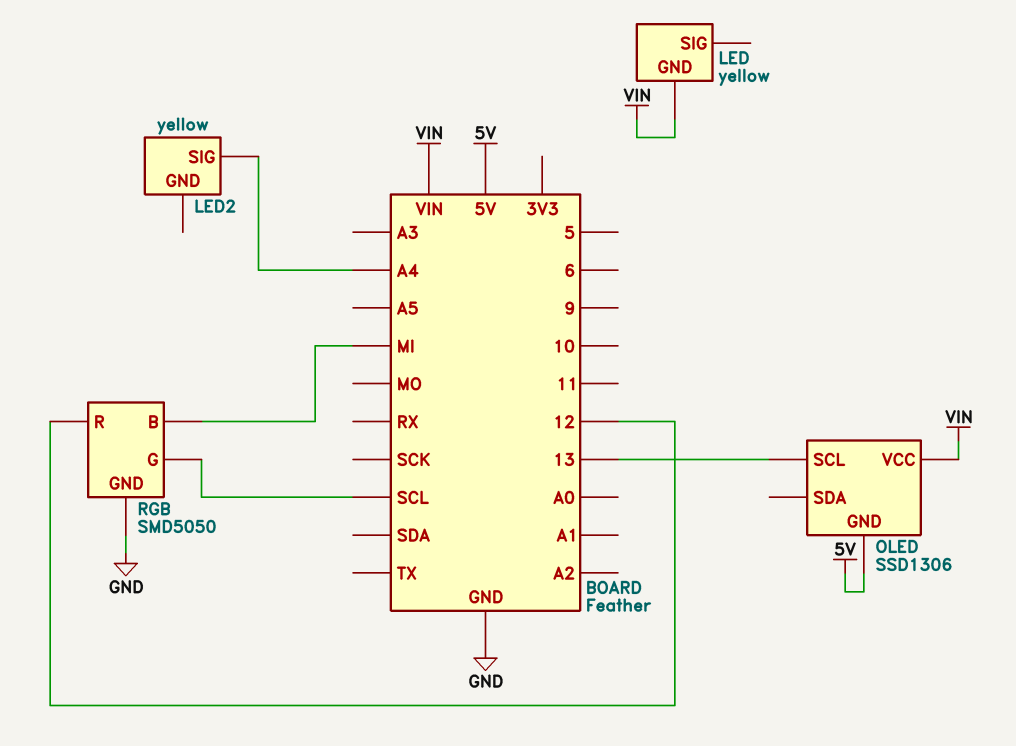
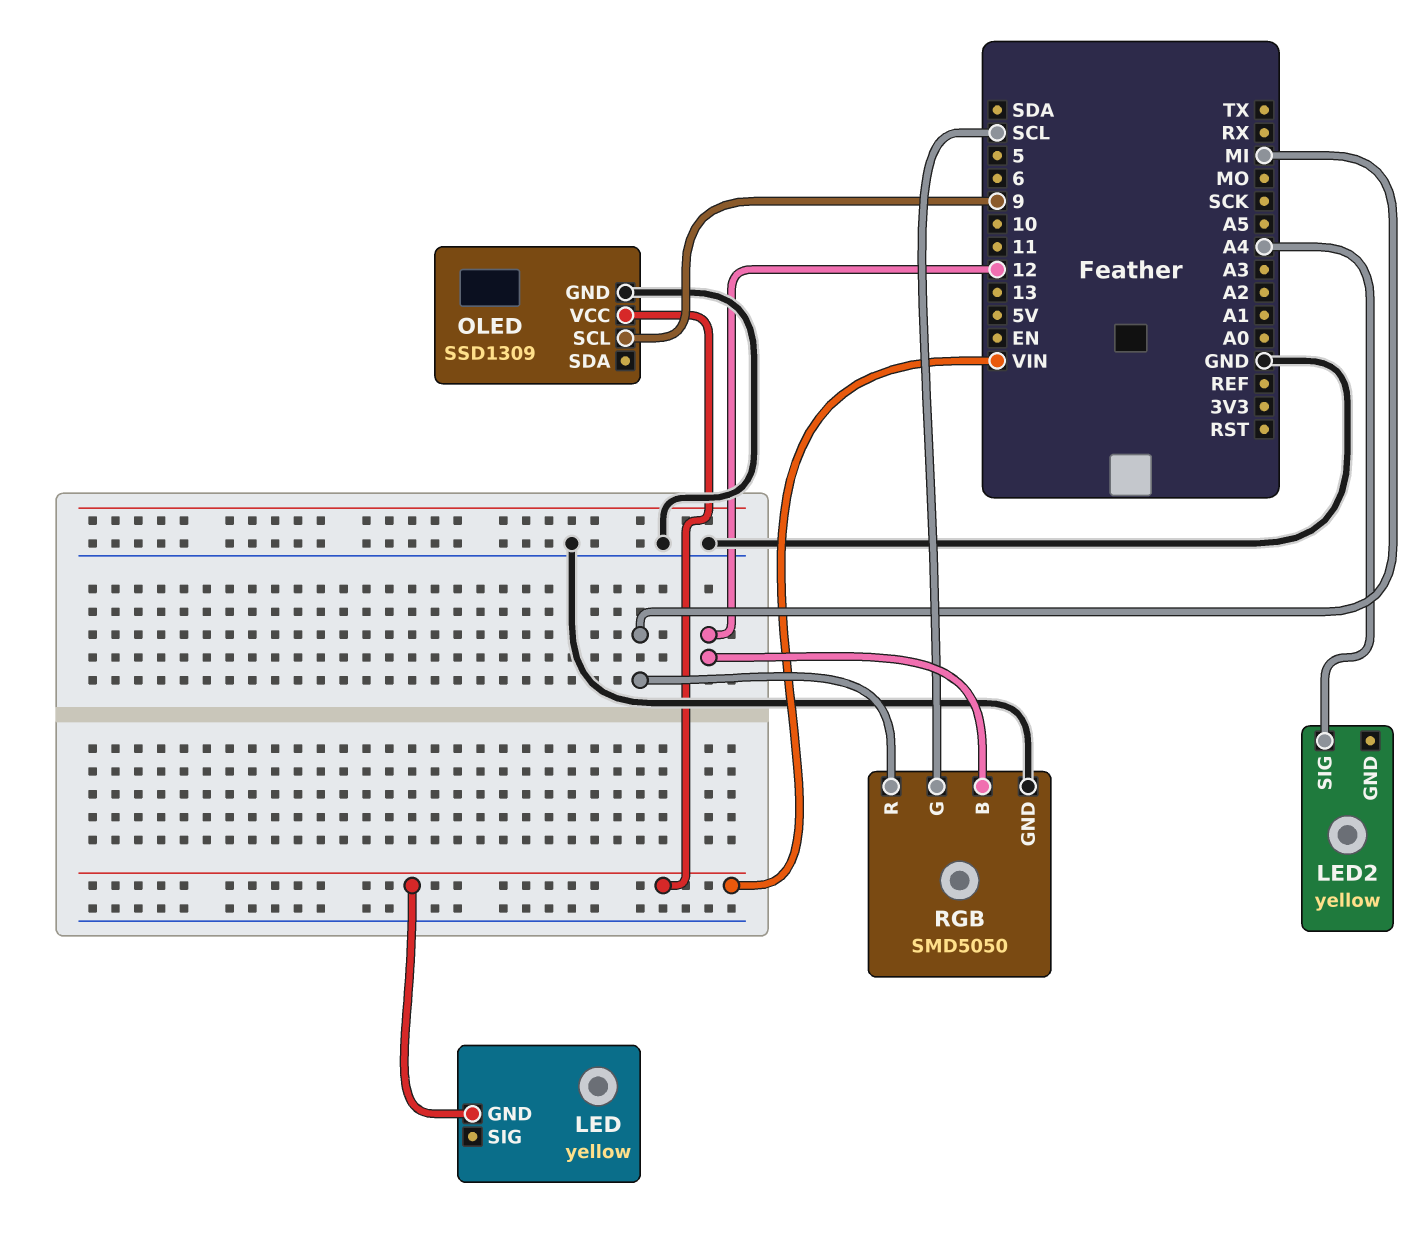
OLED: SSD1306 -> SSD1309
OLED pin GND: 5V -> GND
OLED pin SCL: 13 -> 9
RGB pin B: MI -> 12
RGB pin R: 12 -> MI

